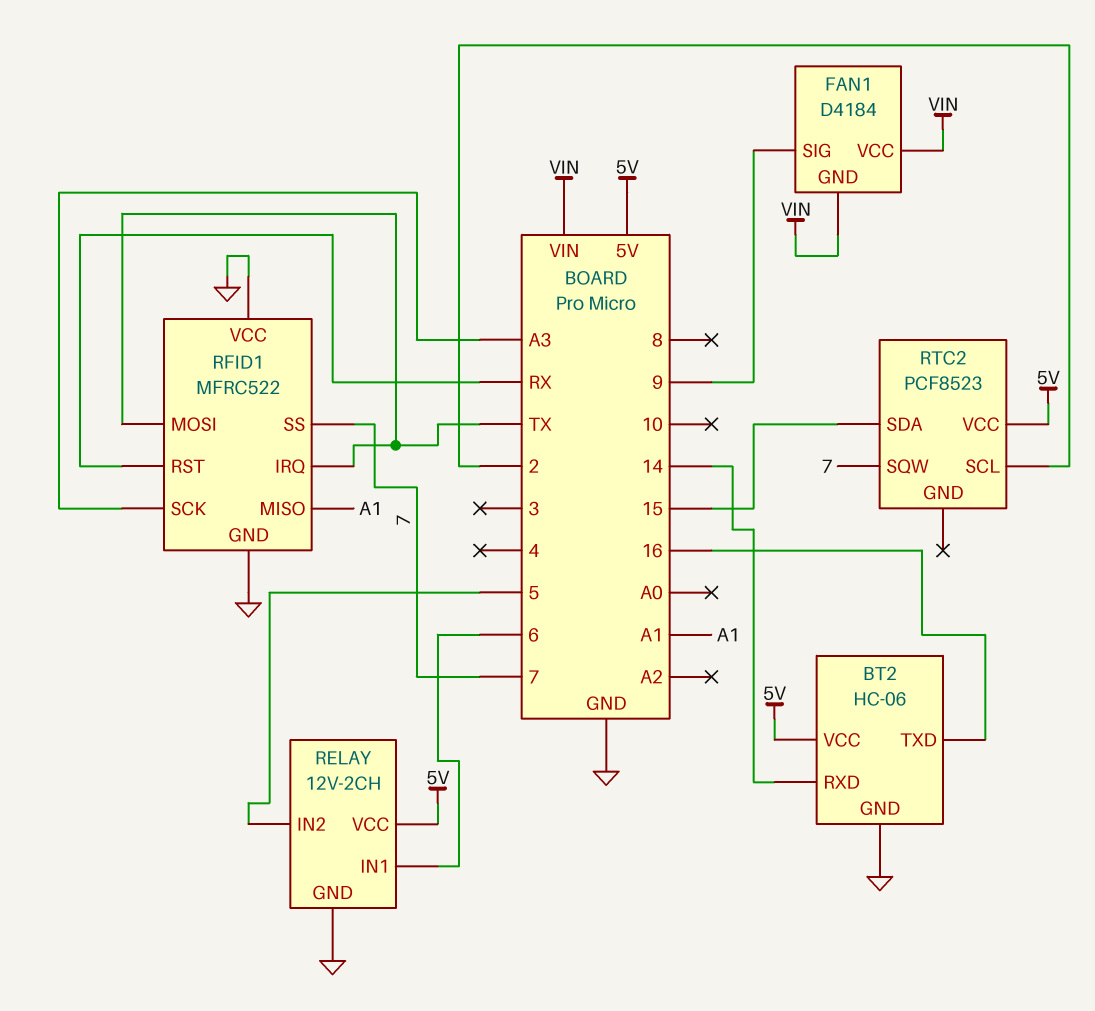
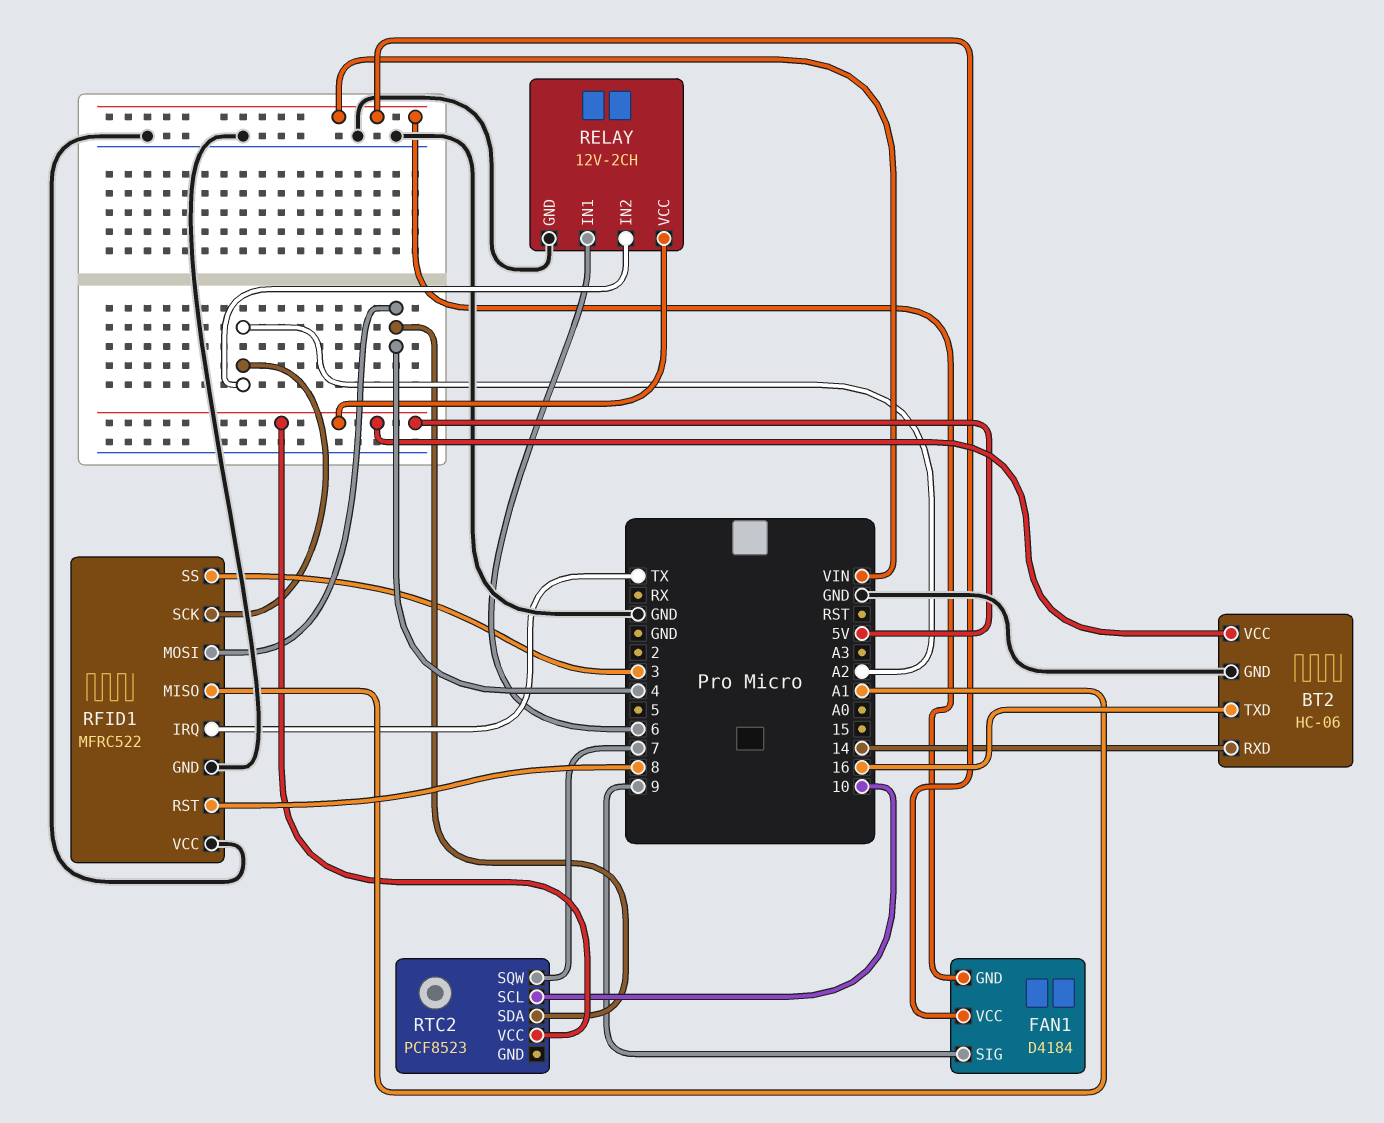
RELAY pin IN2: 5 -> A2
RFID1 pin MOSI: TX -> 4
RFID1 pin RST: RX -> 8
RFID1 pin SCK: A3 -> A2
RFID1 pin SS: 7 -> 3
RTC2 pin SCL: 2 -> 10
RTC2 pin SDA: 15 -> 4

